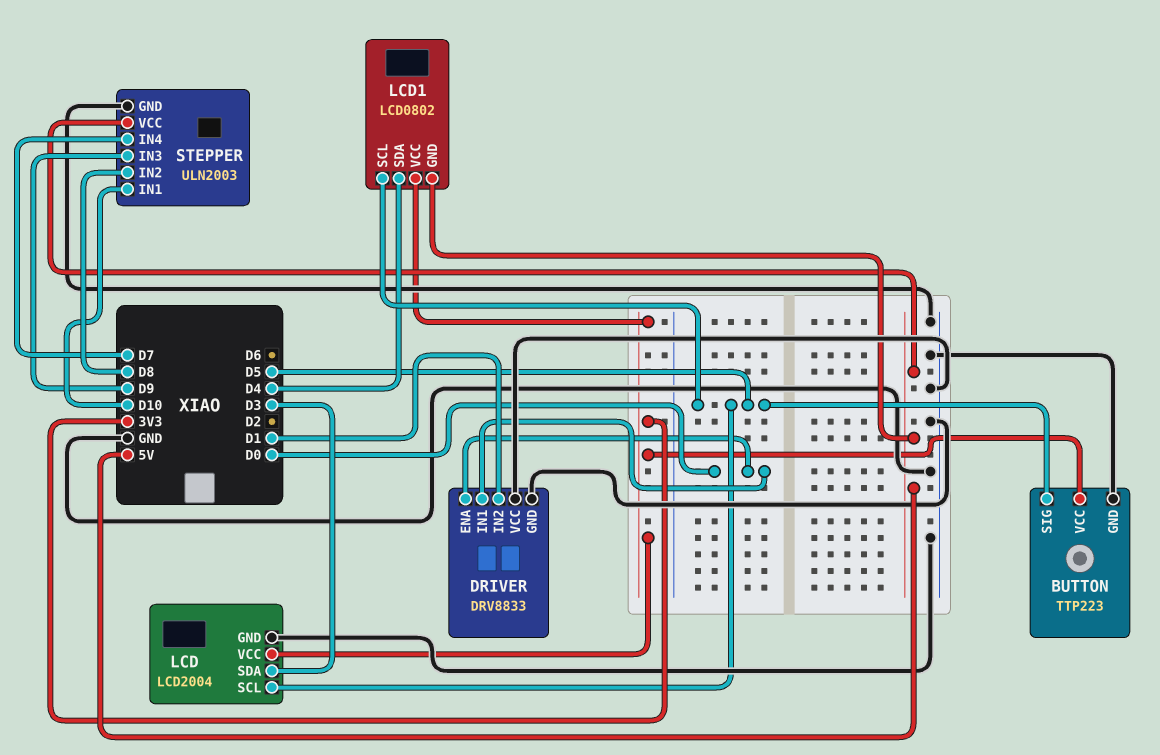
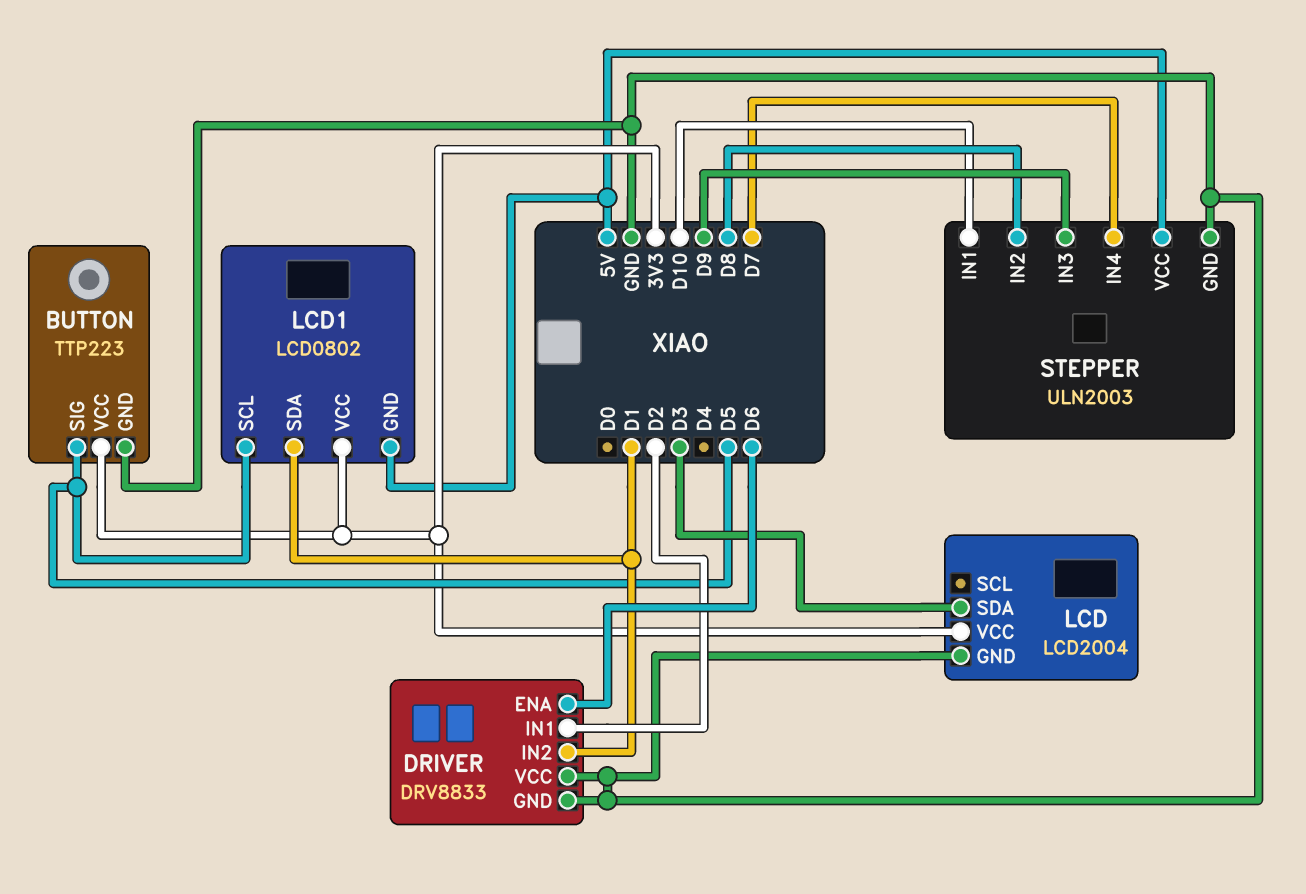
DRIVER pin ENA: D0 -> D6
DRIVER pin IN1: D0 -> D2
LCD pin SCL: D5 -> none
LCD1 pin SDA: D4 -> D1

